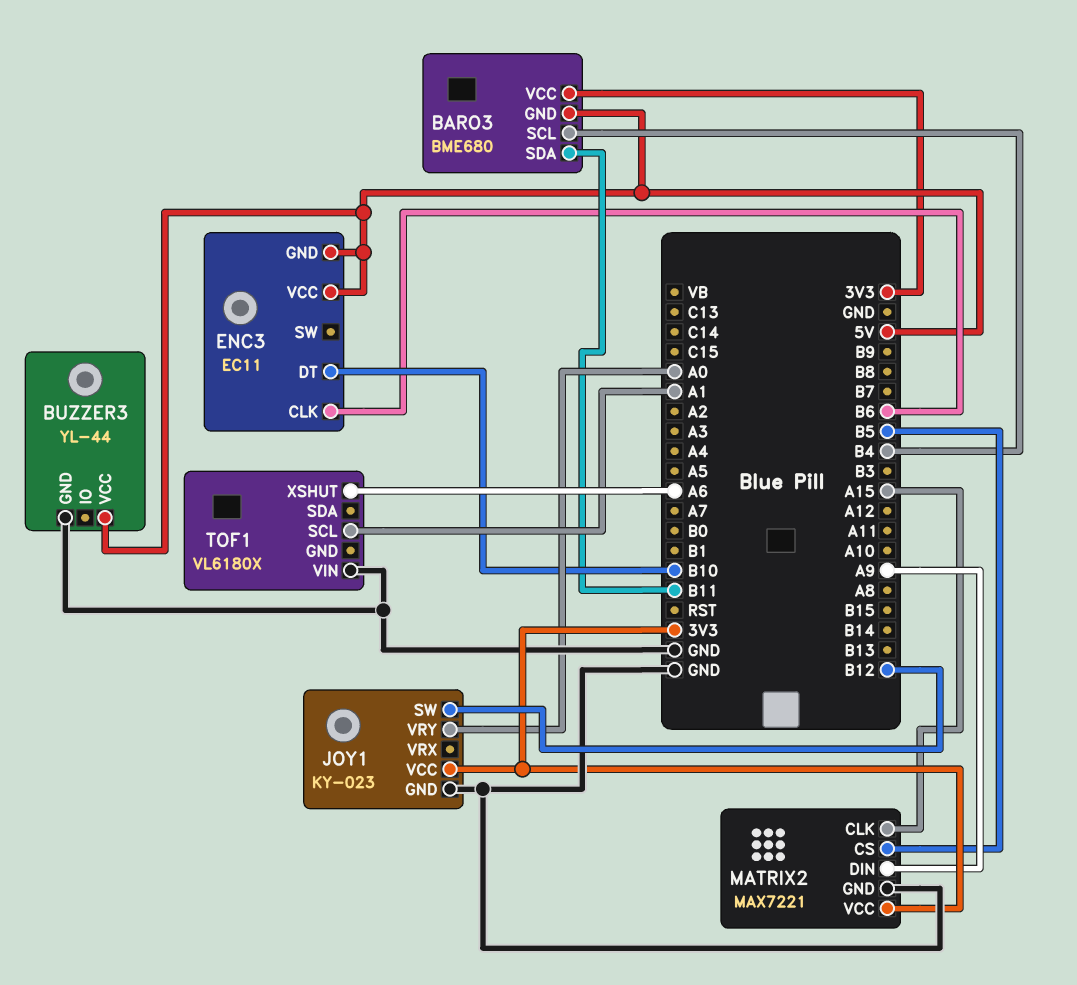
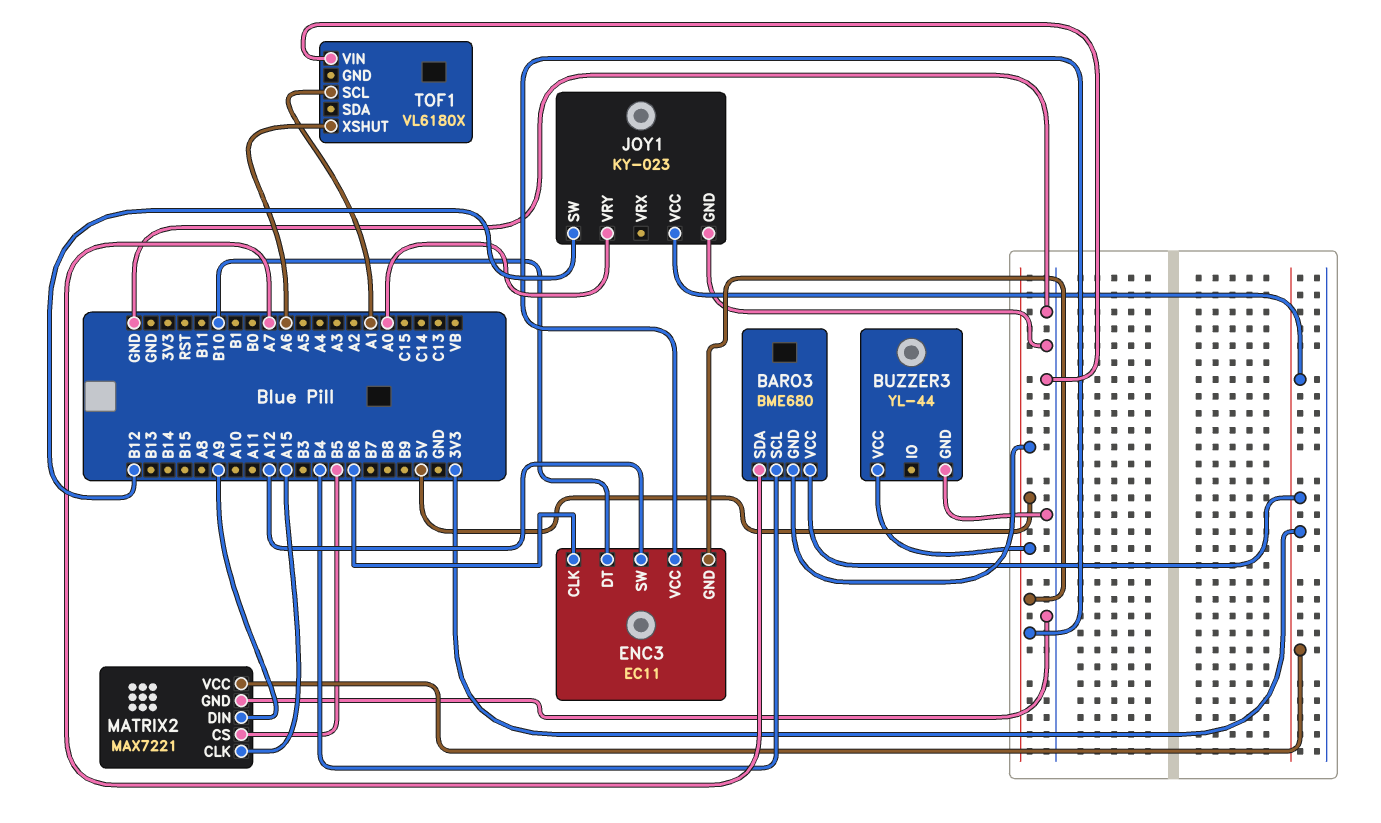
BARO3 pin SDA: B11 -> A7
ENC3 pin SW: none -> A12

